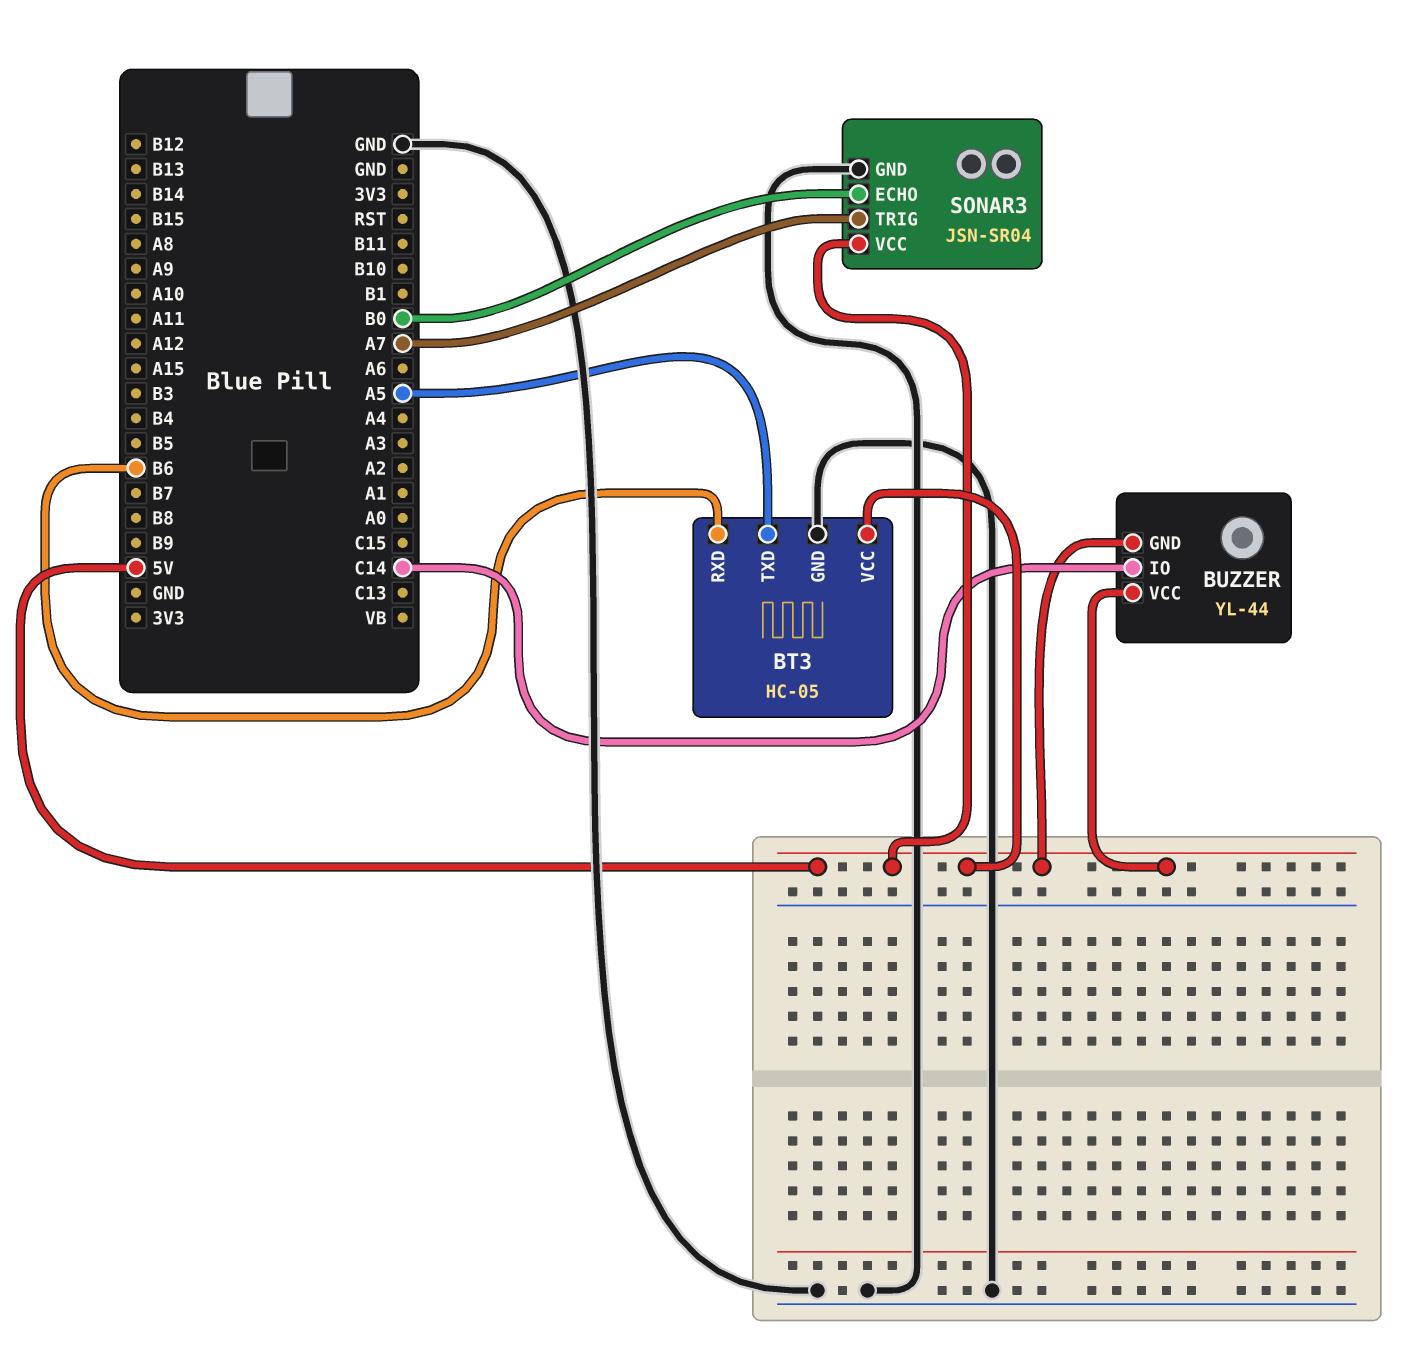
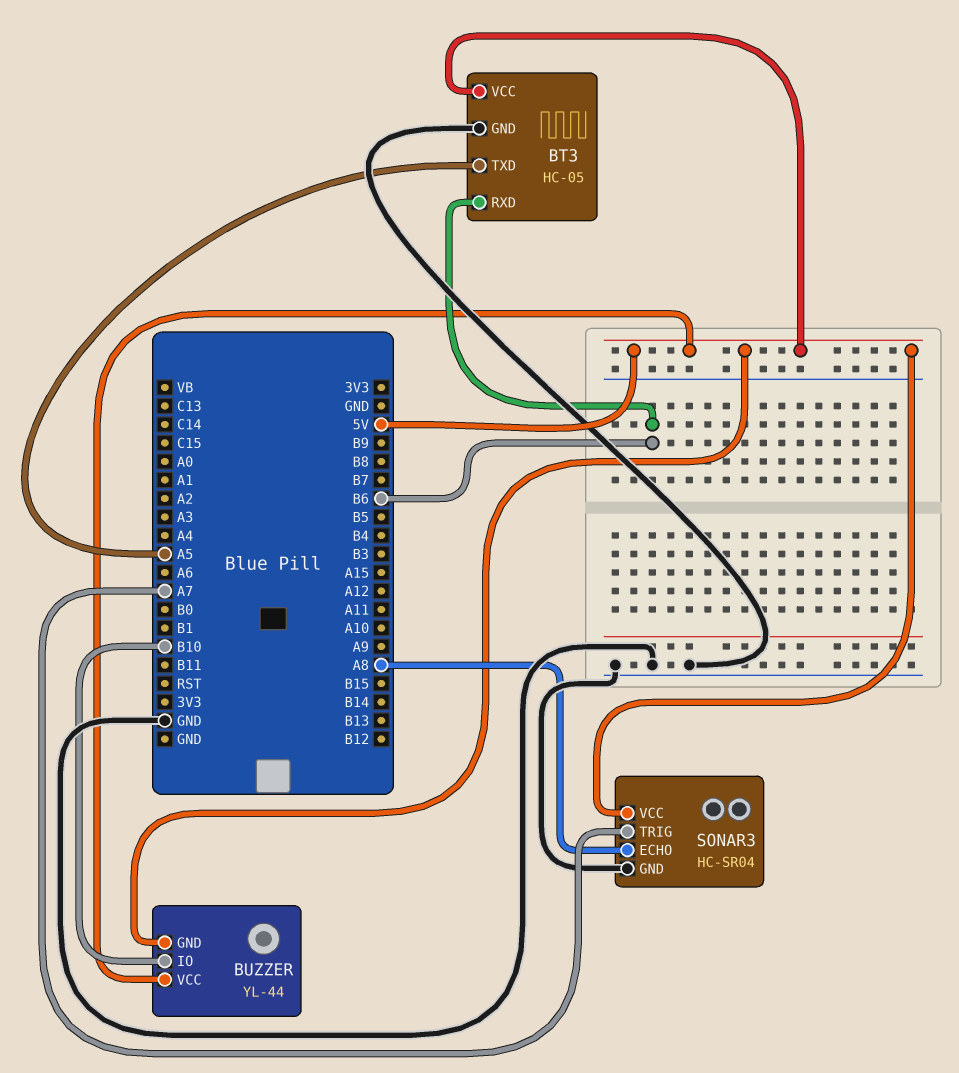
BUZZER pin IO: C14 -> B10
SONAR3: JSN-SR04 -> HC-SR04
SONAR3 pin ECHO: B0 -> A8

